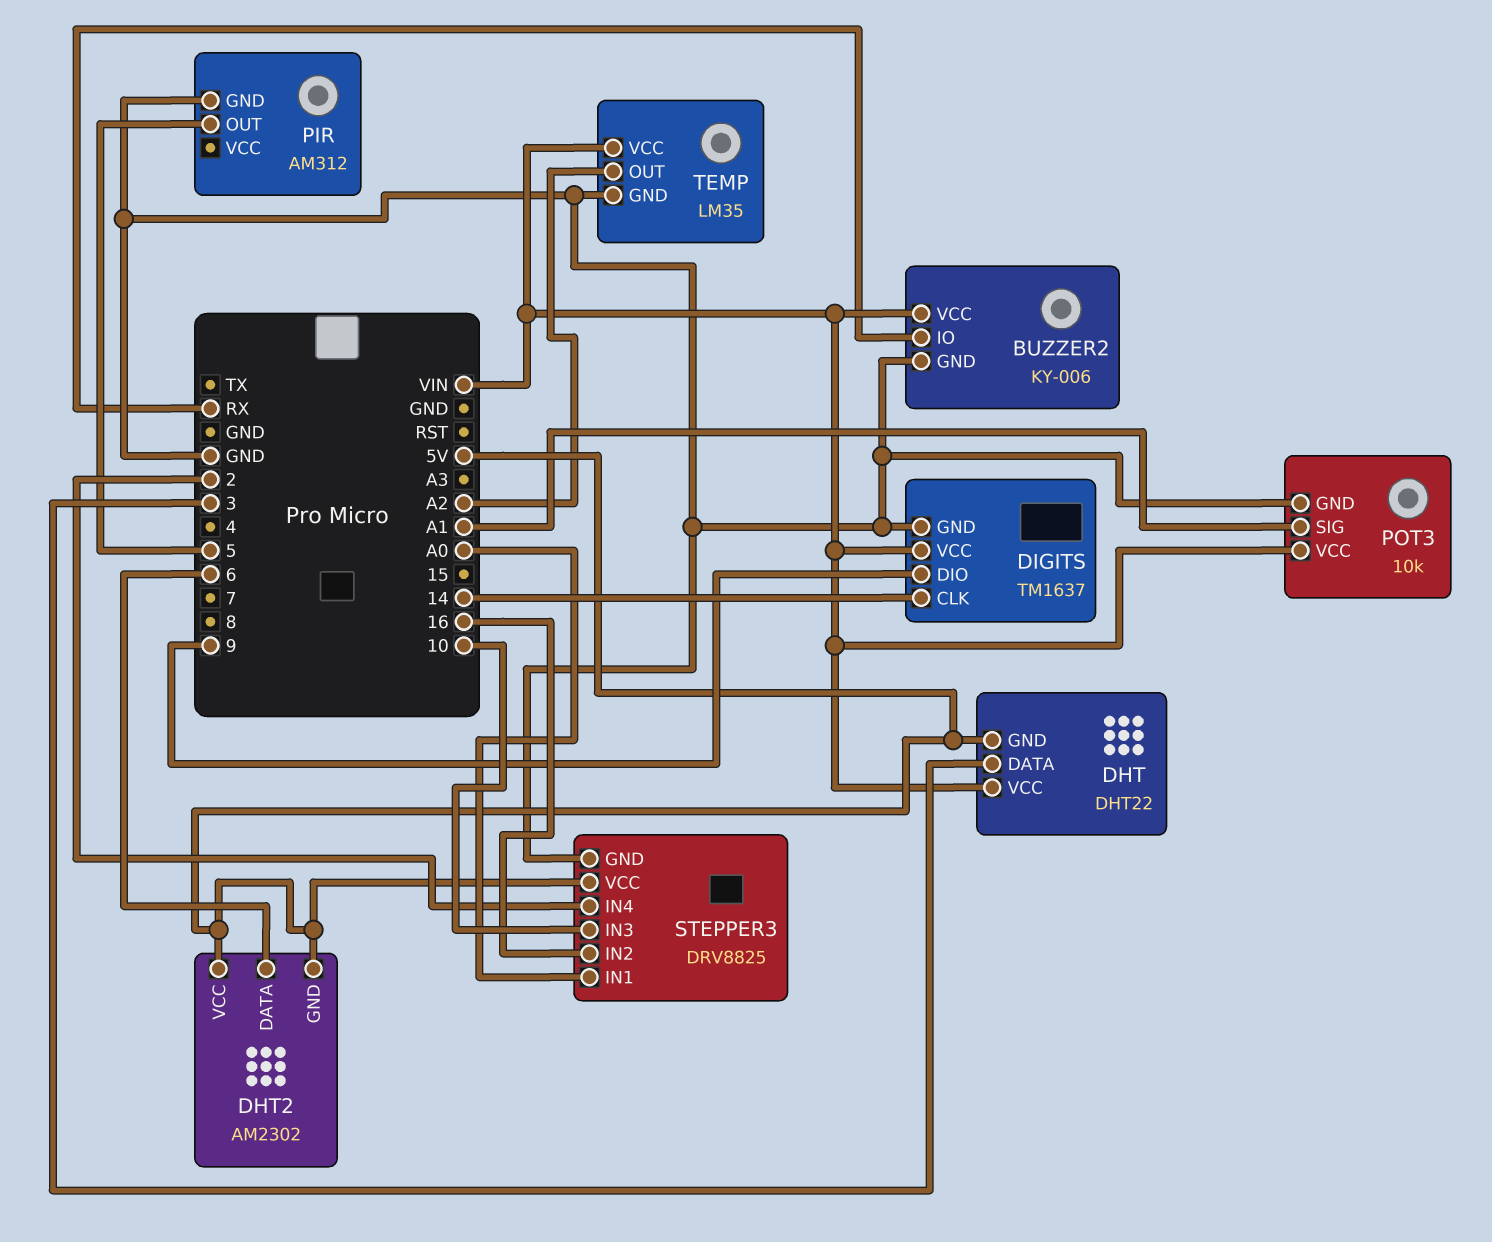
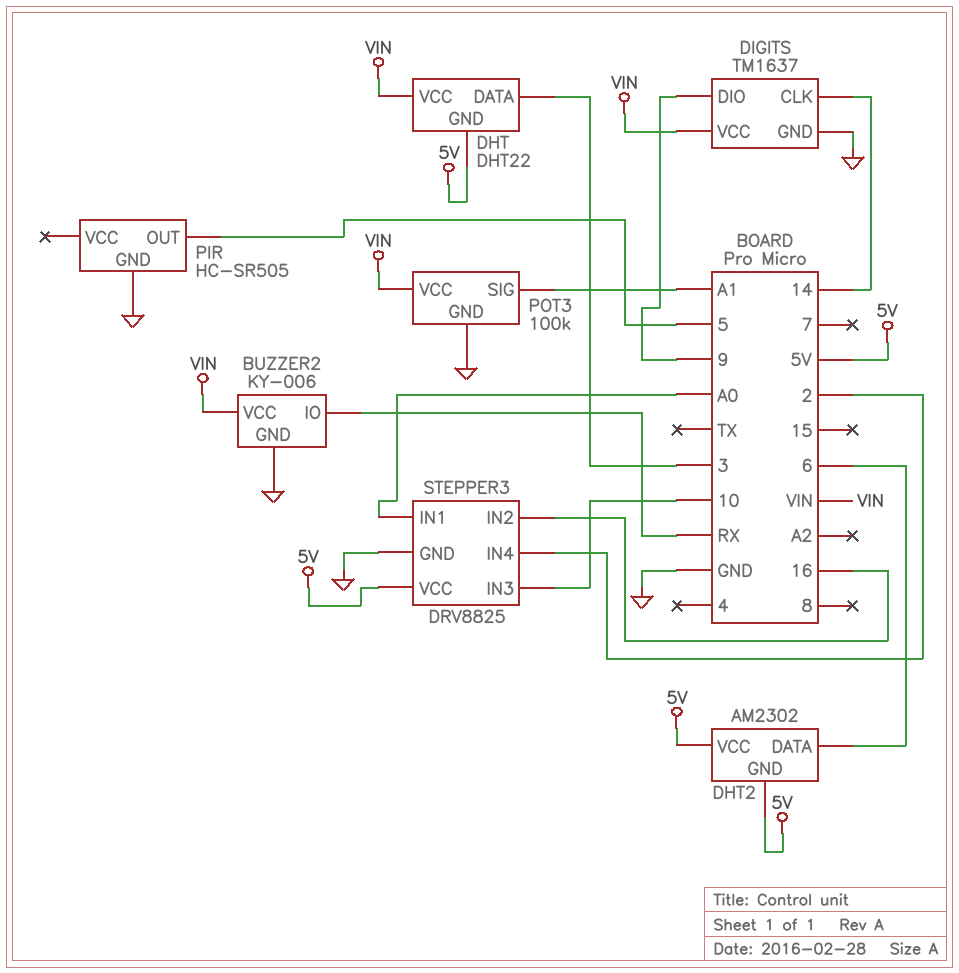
PIR: AM312 -> HC-SR505
POT3: 10k -> 100k
TEMP: LM35 -> none
TEMP pin GND: GND -> none
TEMP pin OUT: A2 -> none
TEMP pin VCC: VIN -> none

